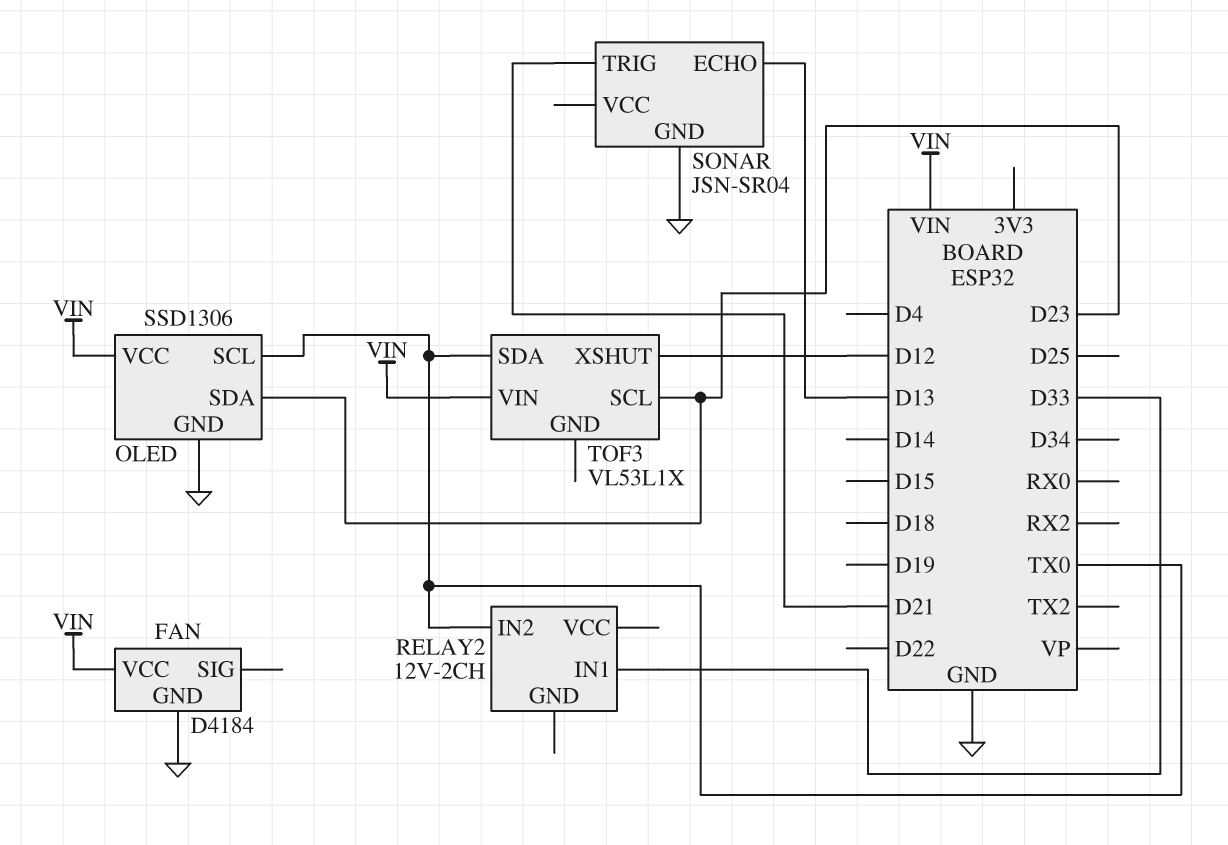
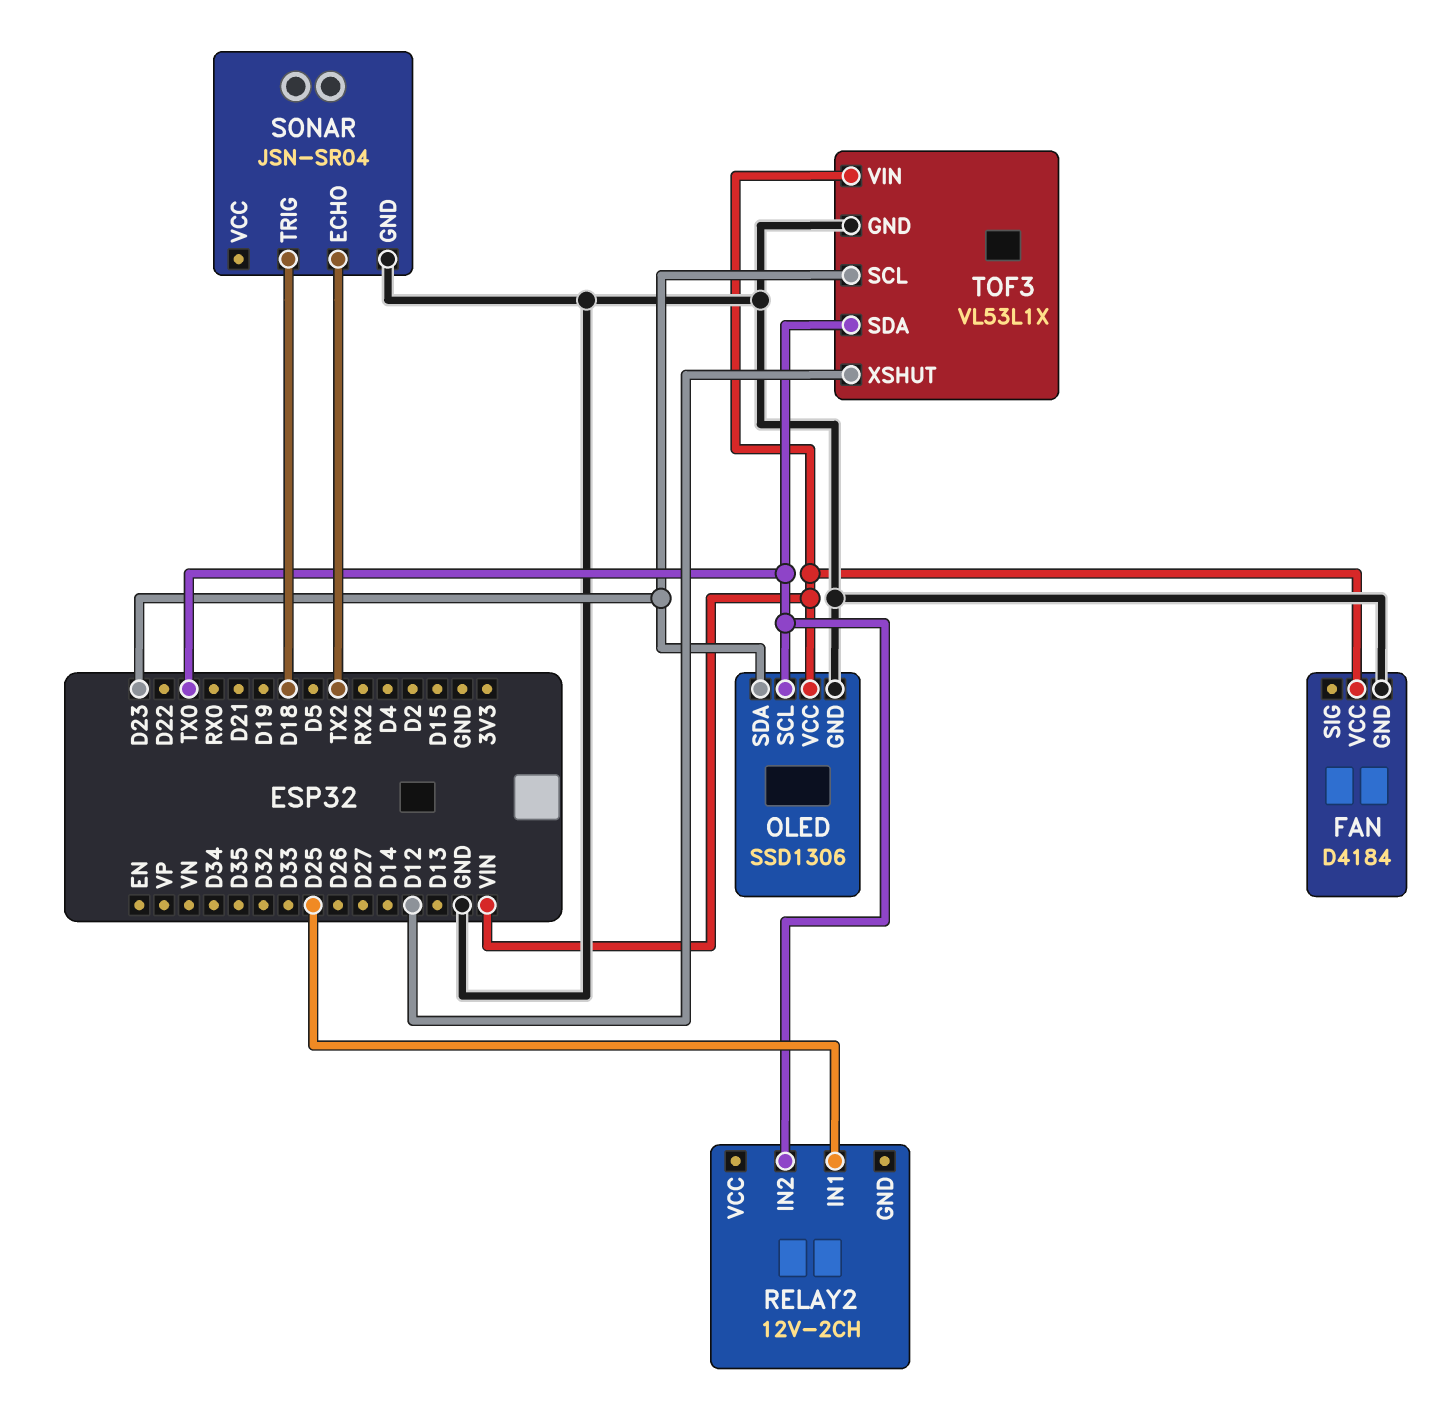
RELAY2 pin IN1: D33 -> D25
SONAR pin ECHO: D13 -> TX2
SONAR pin TRIG: D21 -> D18
TOF3 pin GND: none -> GND

